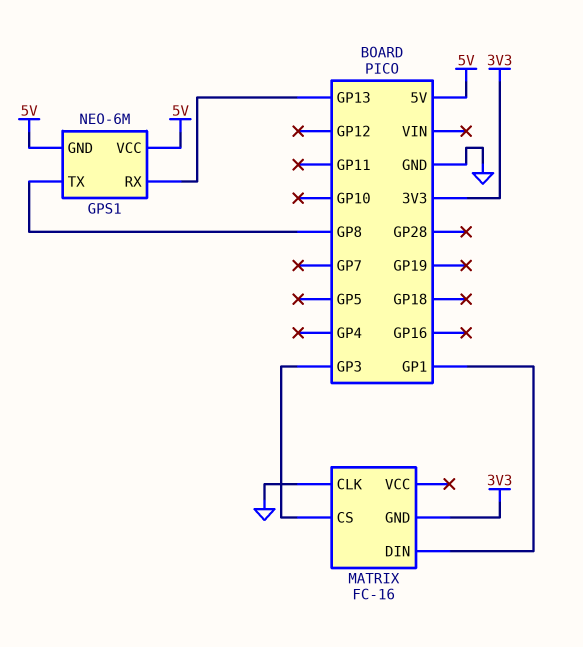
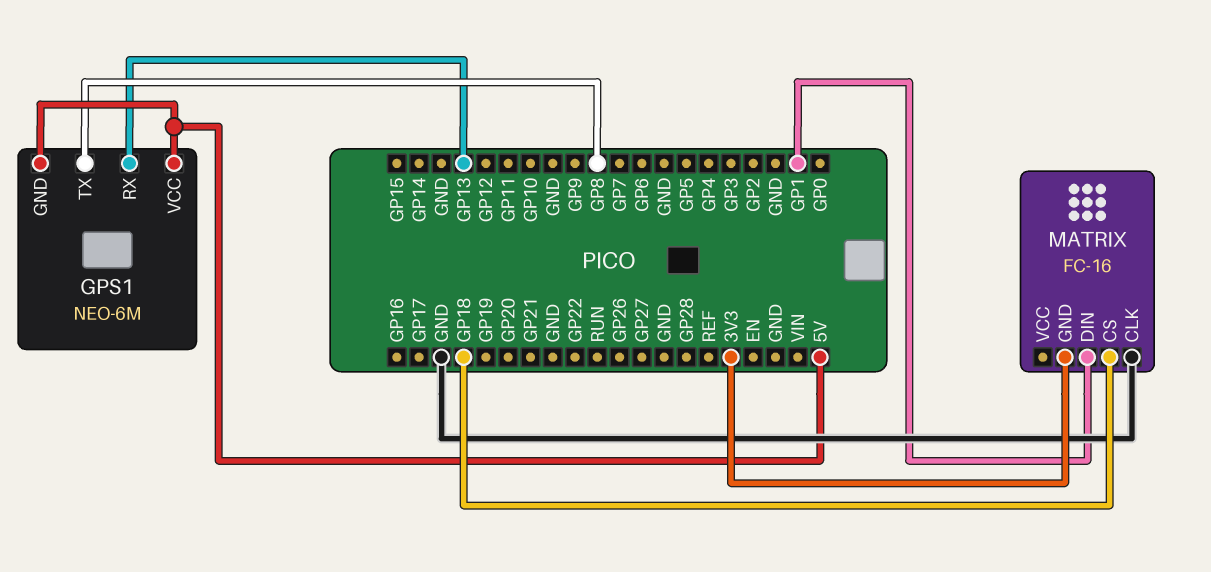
MATRIX pin CS: GP3 -> GP18

